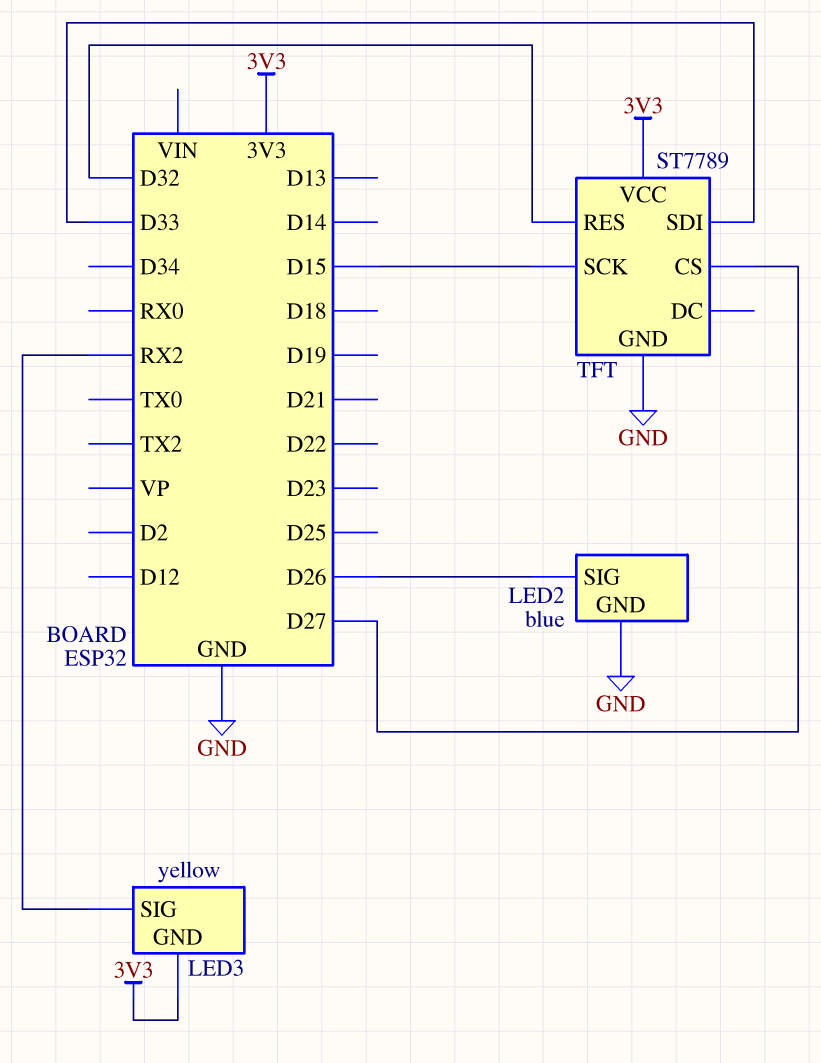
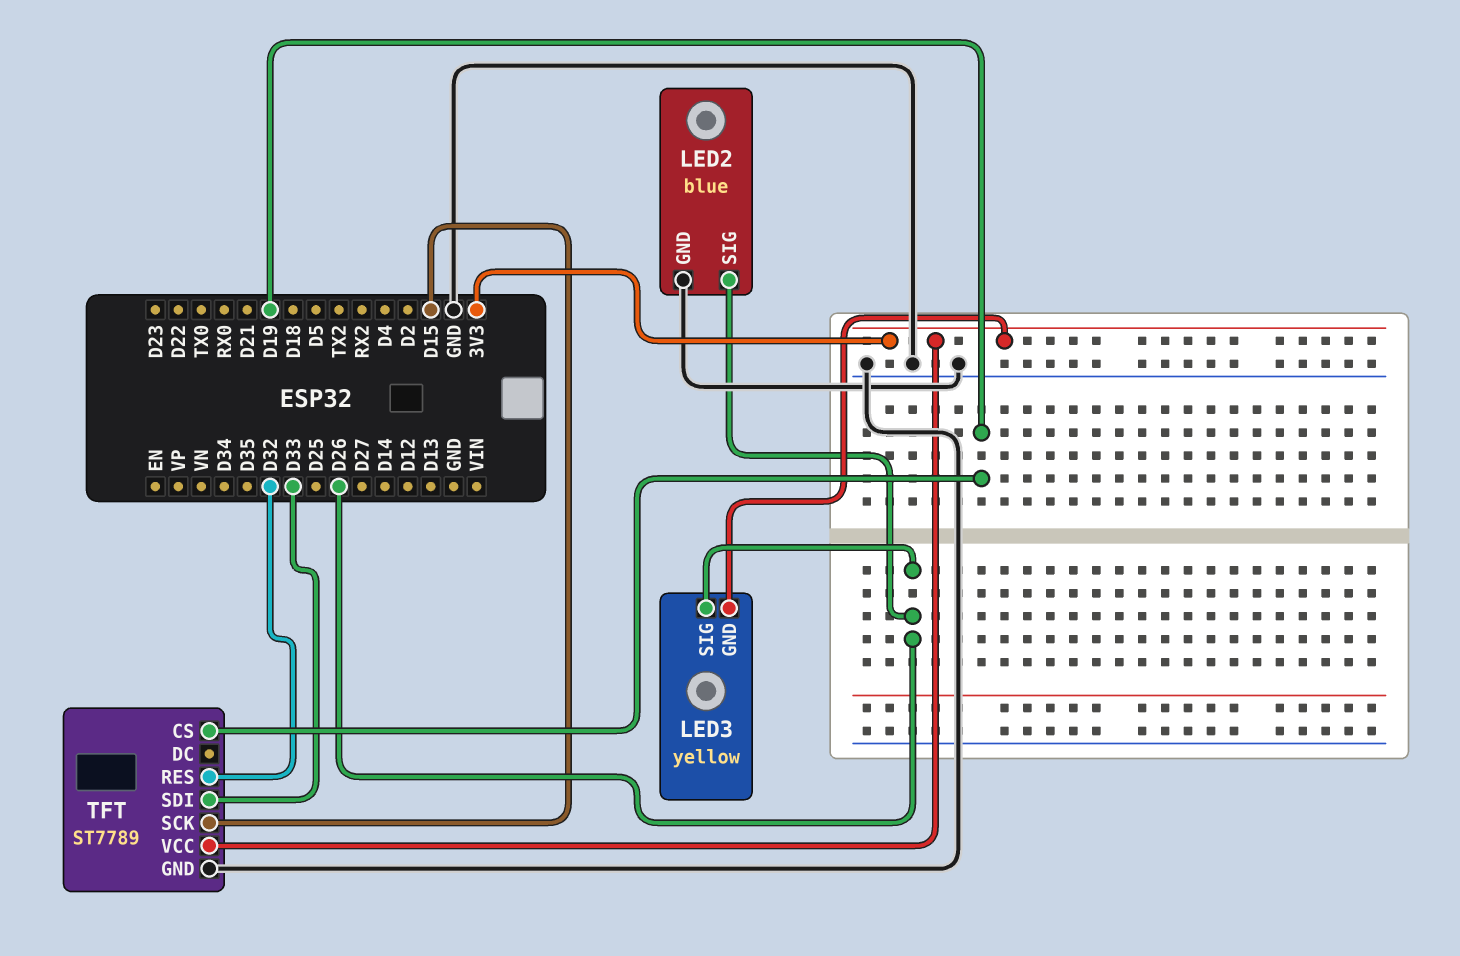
LED3 pin SIG: RX2 -> D26
TFT pin CS: D27 -> D19

